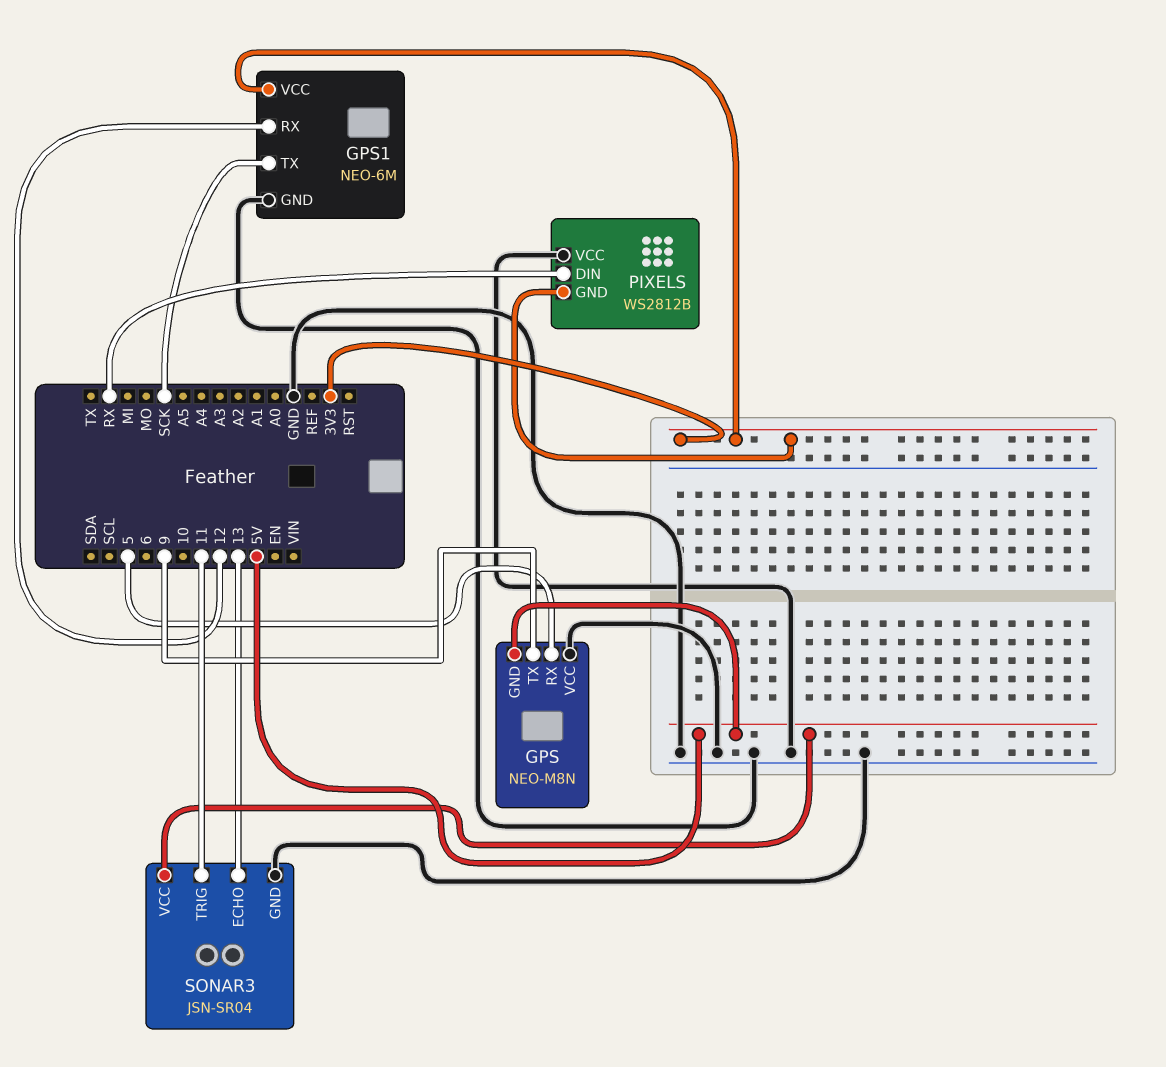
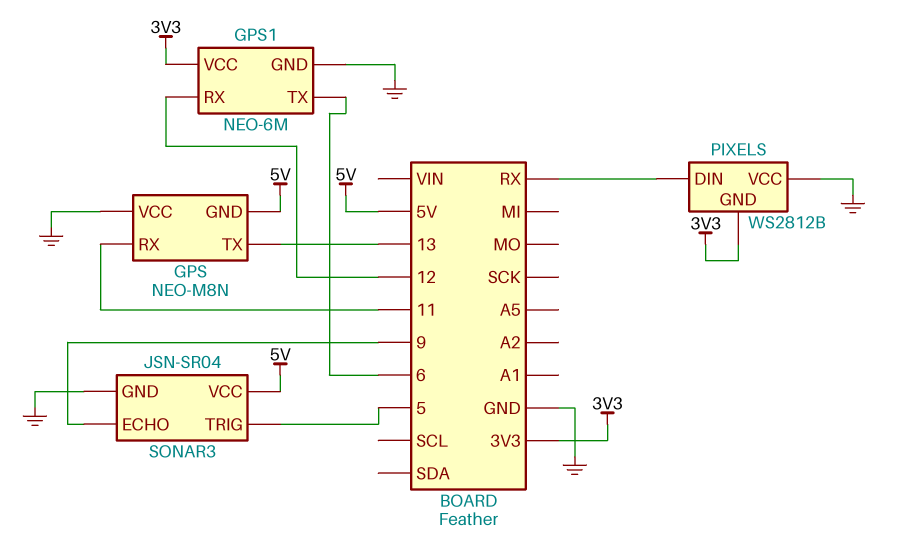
GPS pin RX: 5 -> 11
GPS pin TX: 9 -> 13
GPS1 pin TX: SCK -> 6
SONAR3 pin ECHO: 13 -> 9
SONAR3 pin TRIG: 11 -> 5

